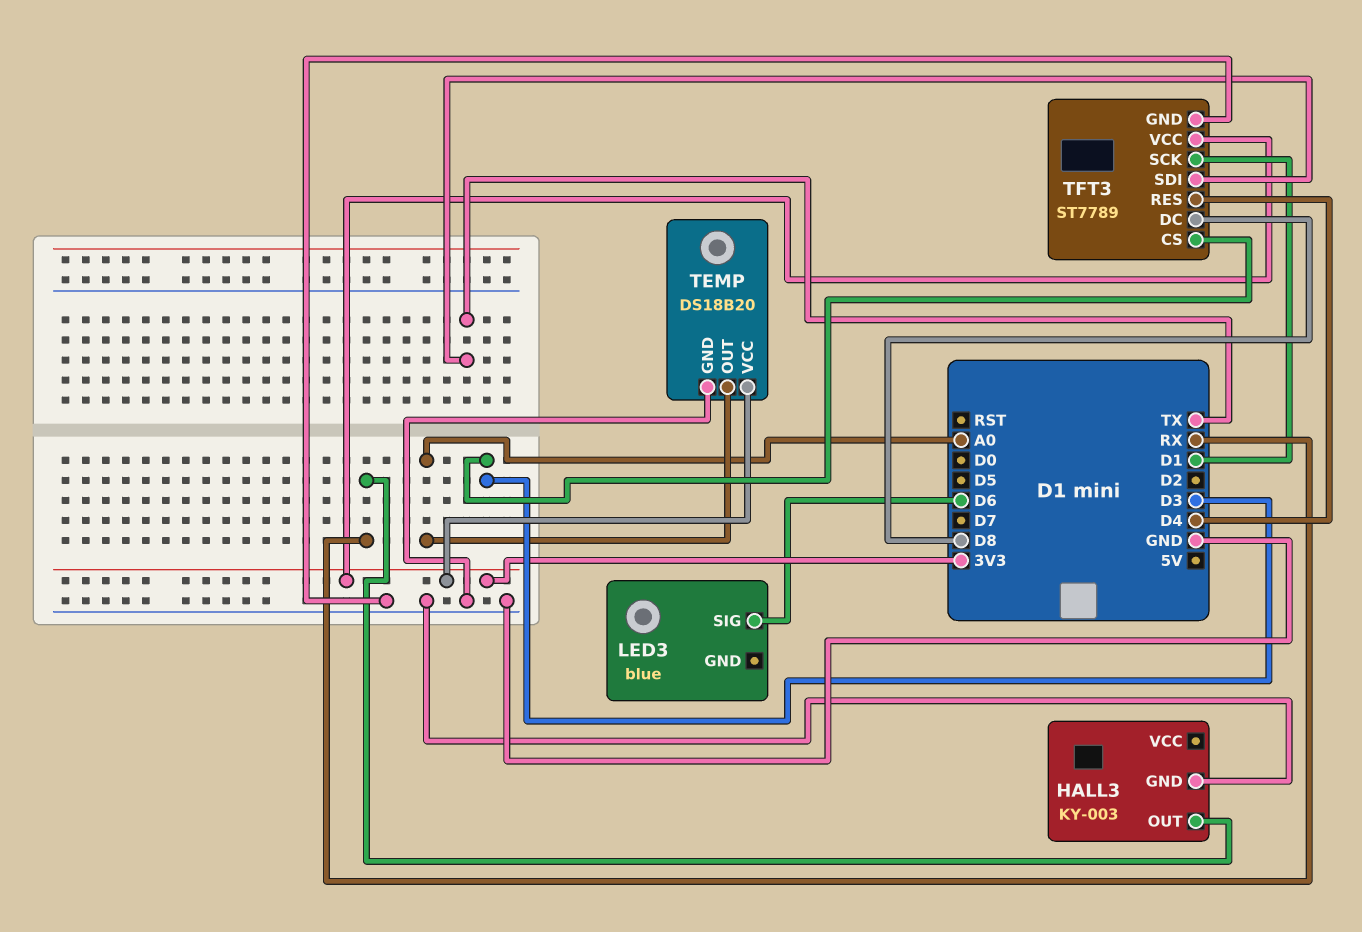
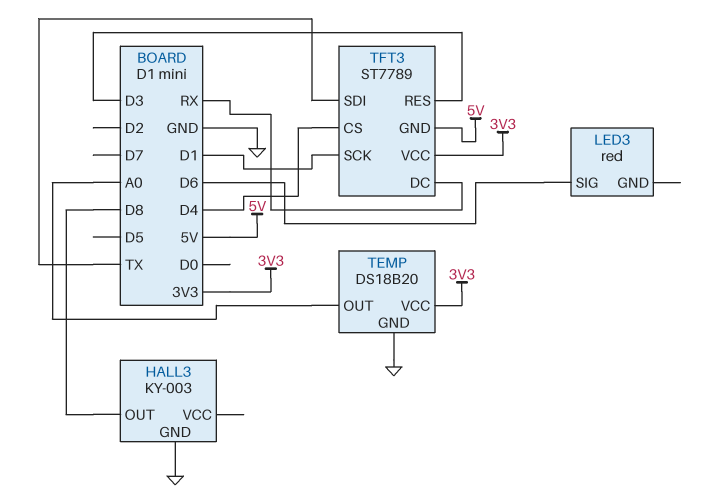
HALL3 pin OUT: RX -> D8
LED3: blue -> red
TFT3 pin CS: D3 -> D4
TFT3 pin DC: D8 -> RX
TFT3 pin GND: GND -> 5V
TFT3 pin RES: D4 -> D3

